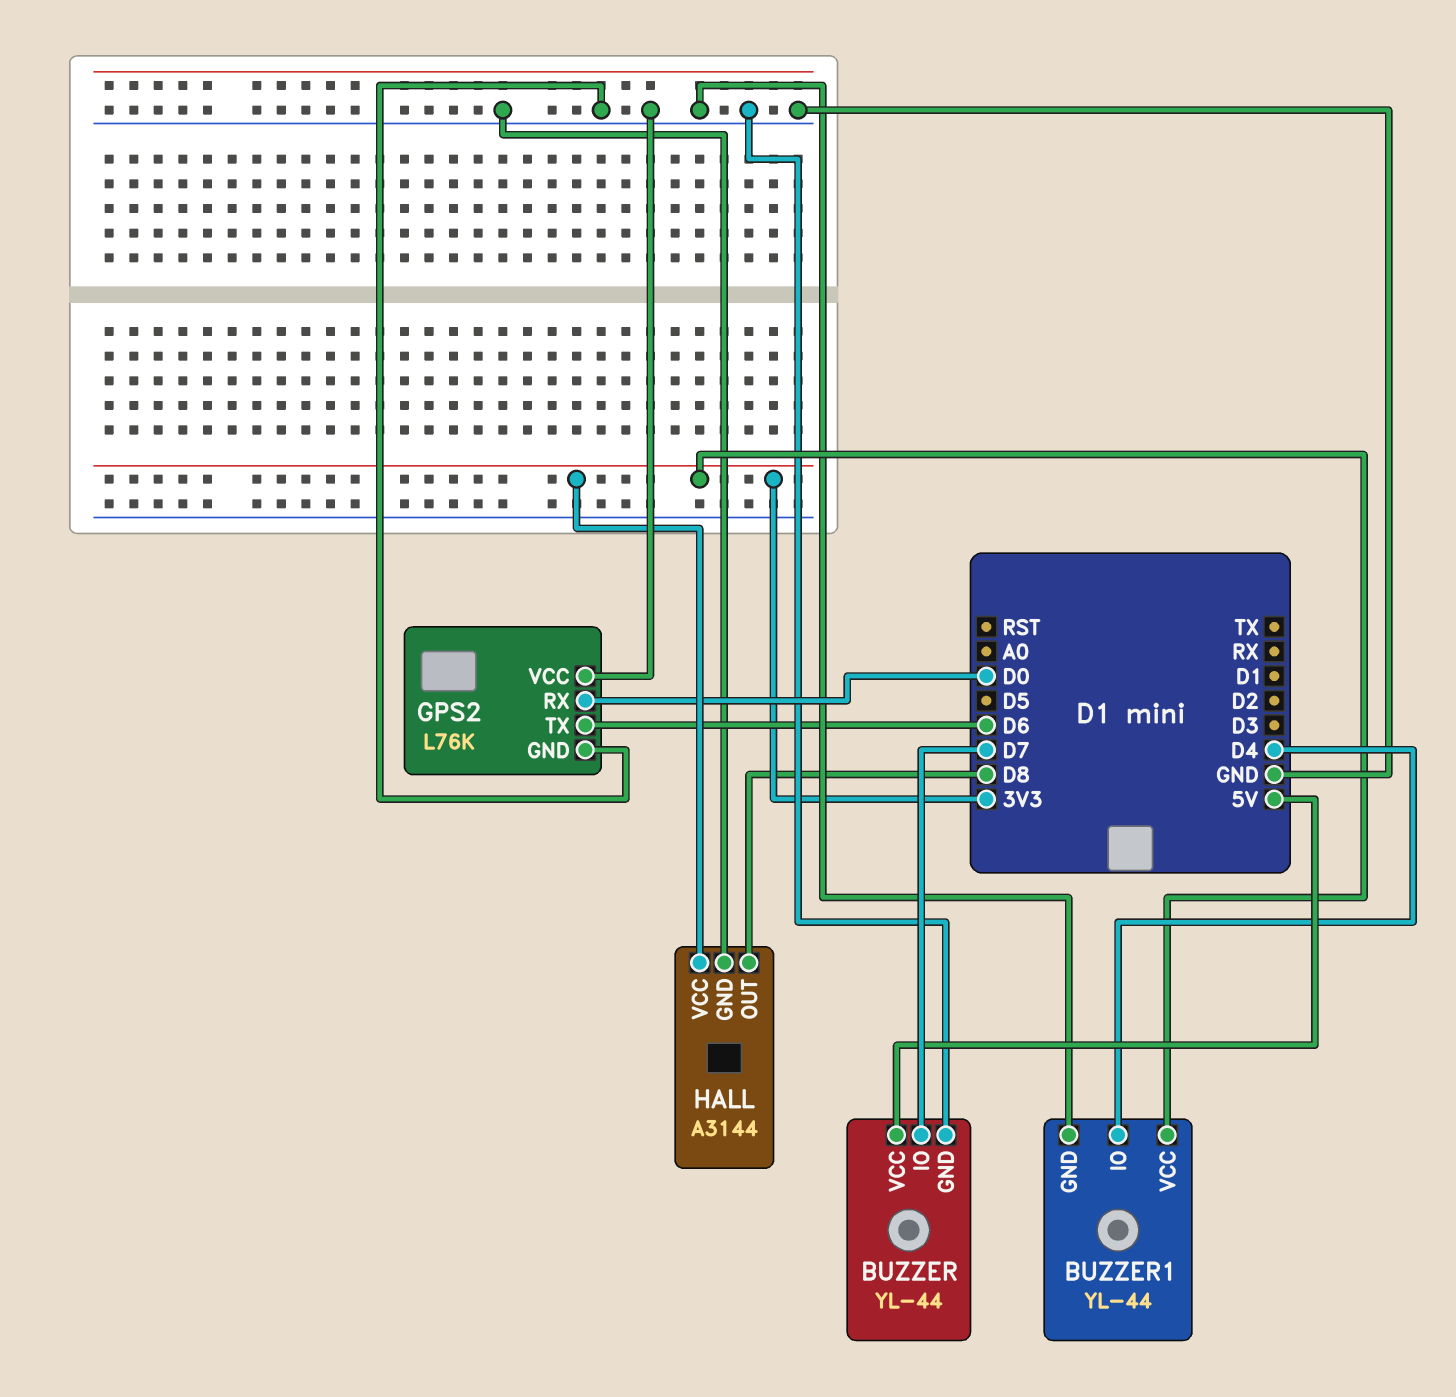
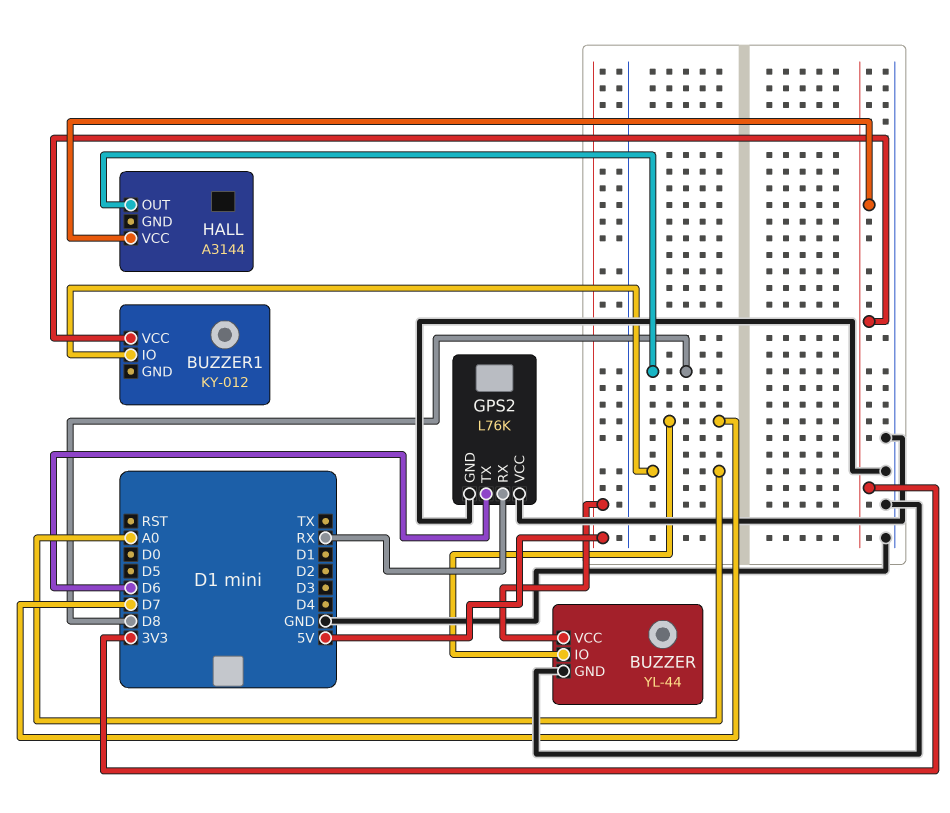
BUZZER1: YL-44 -> KY-012
BUZZER1 pin GND: GND -> none
BUZZER1 pin IO: D4 -> A0
GPS2 pin RX: D0 -> RX
HALL pin GND: GND -> none

